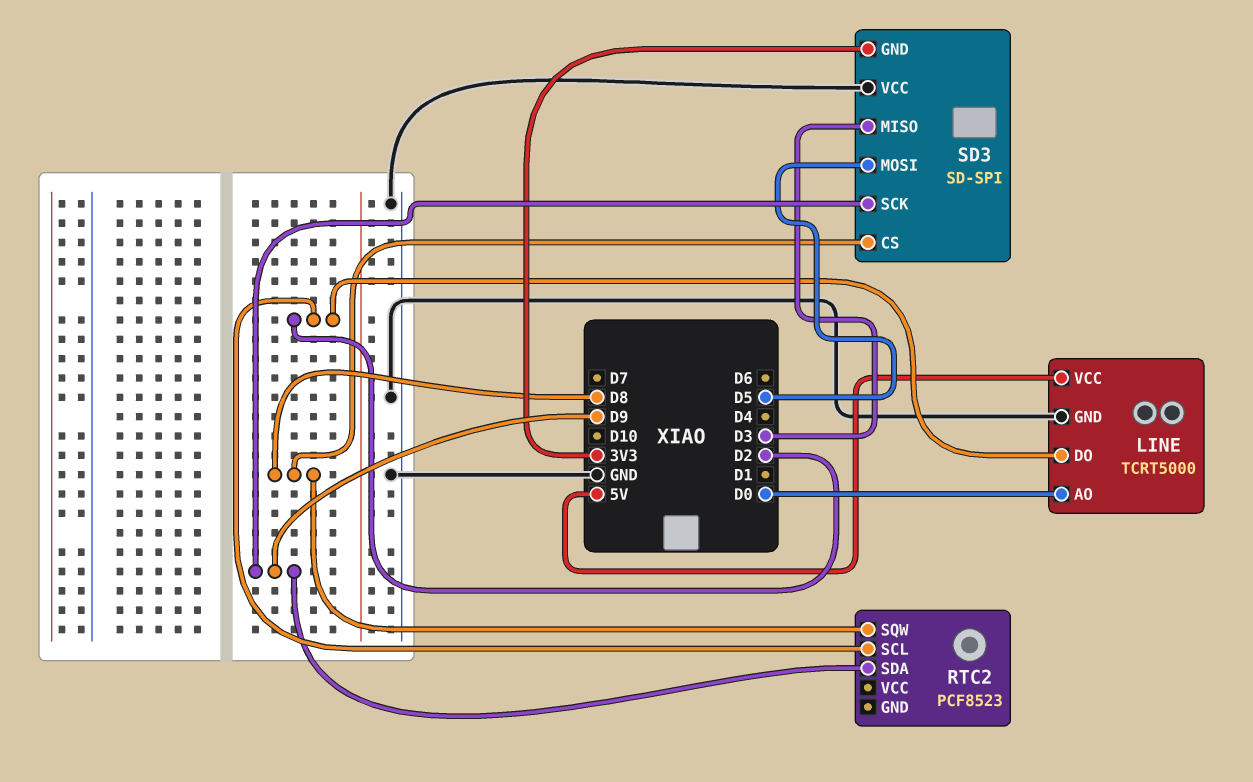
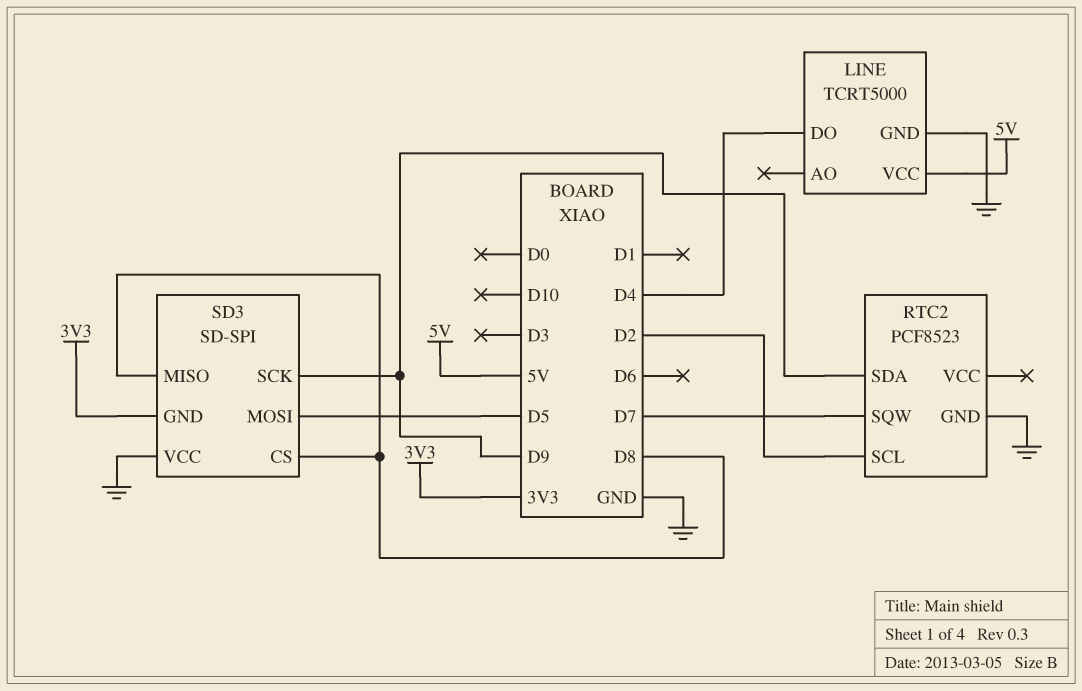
LINE pin AO: D0 -> none
LINE pin DO: D2 -> D4
RTC2 pin GND: none -> GND
RTC2 pin SQW: D8 -> D7
SD3 pin MISO: D3 -> D8

